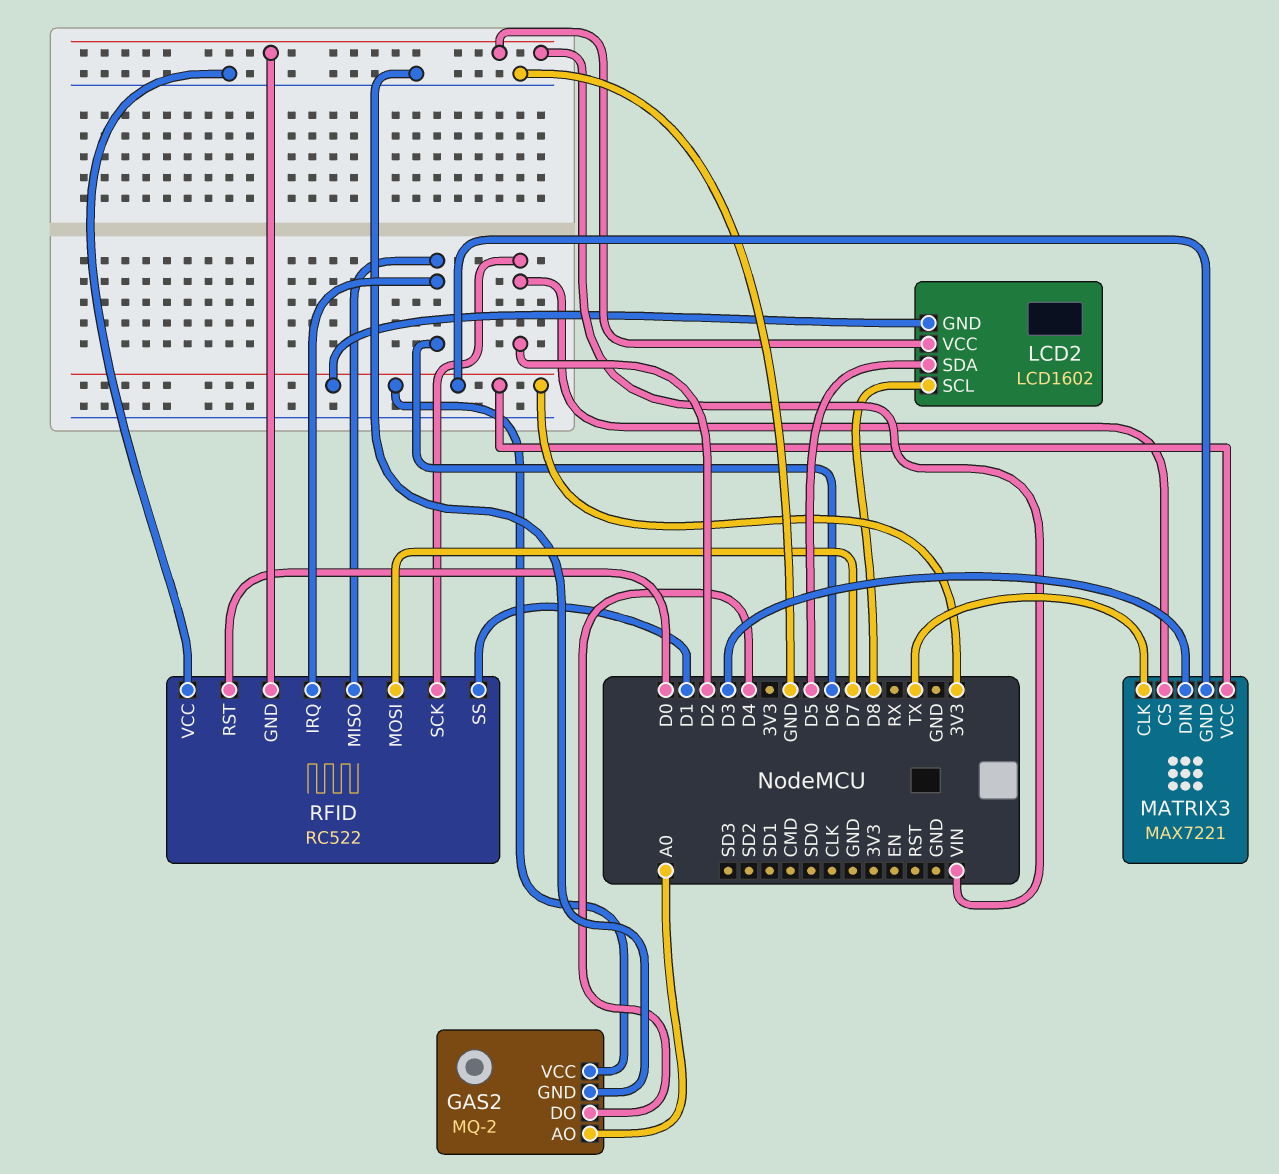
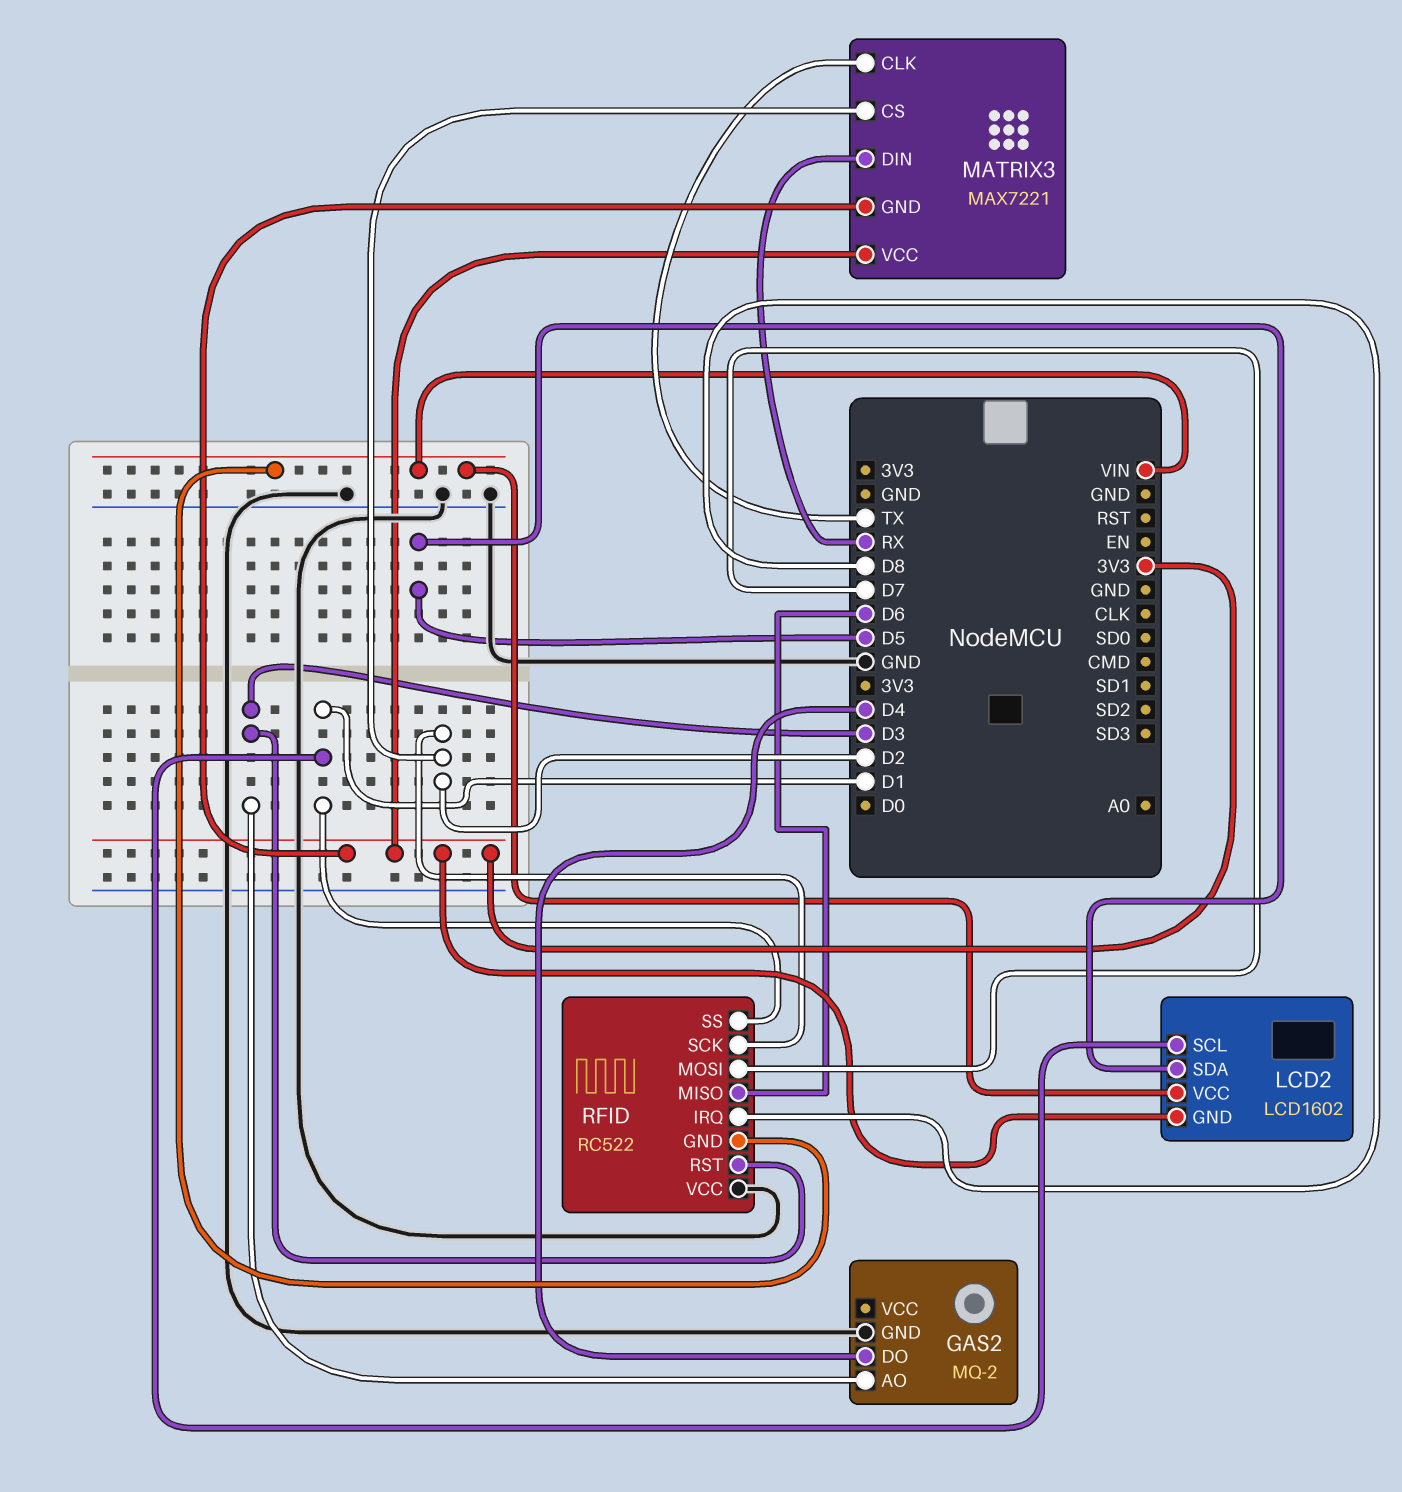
GAS2 pin AO: A0 -> D3
GAS2 pin VCC: 3V3 -> none
LCD2 pin SCL: D8 -> D1
MATRIX3 pin DIN: D3 -> RX
RFID pin IRQ: D6 -> D8
RFID pin RST: D0 -> D3

